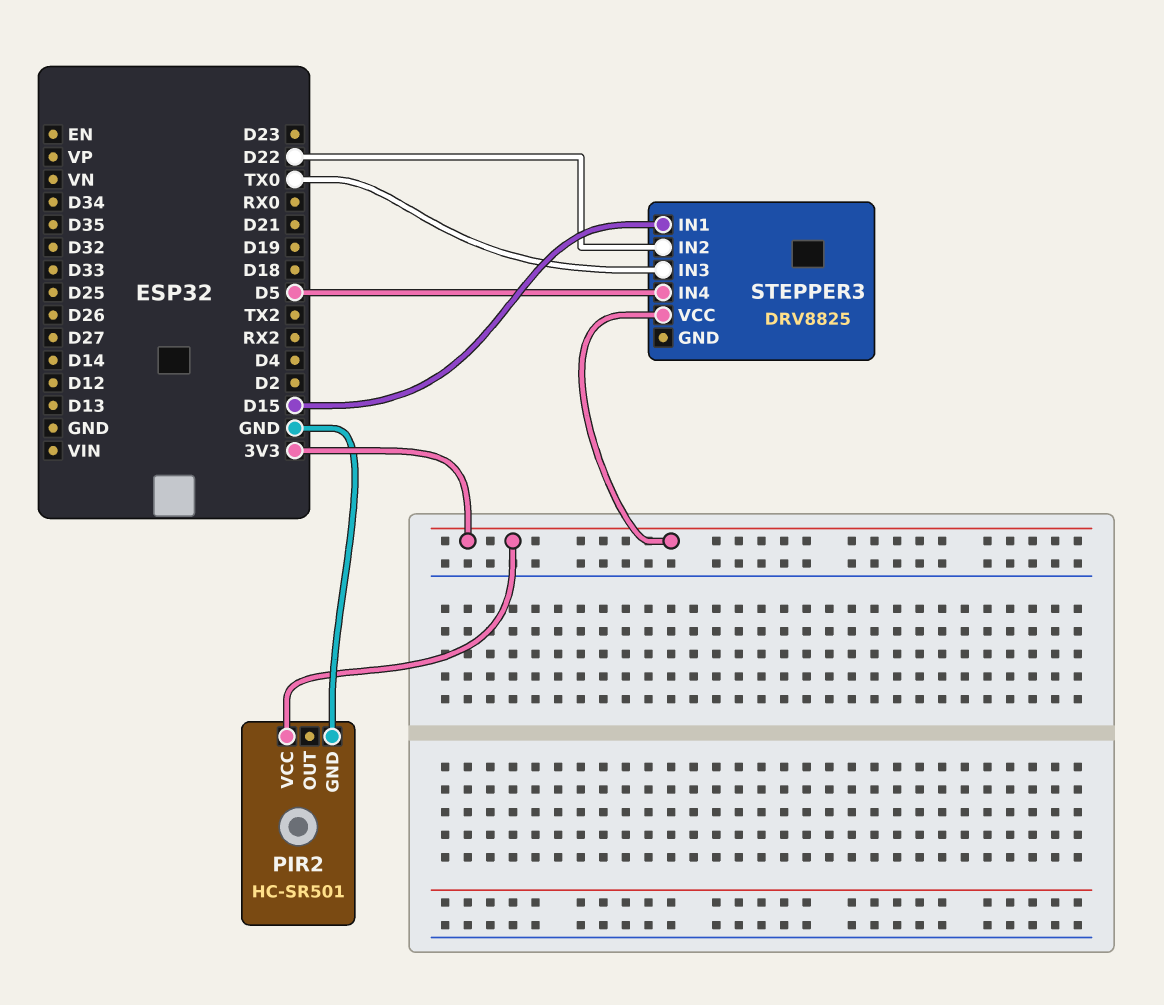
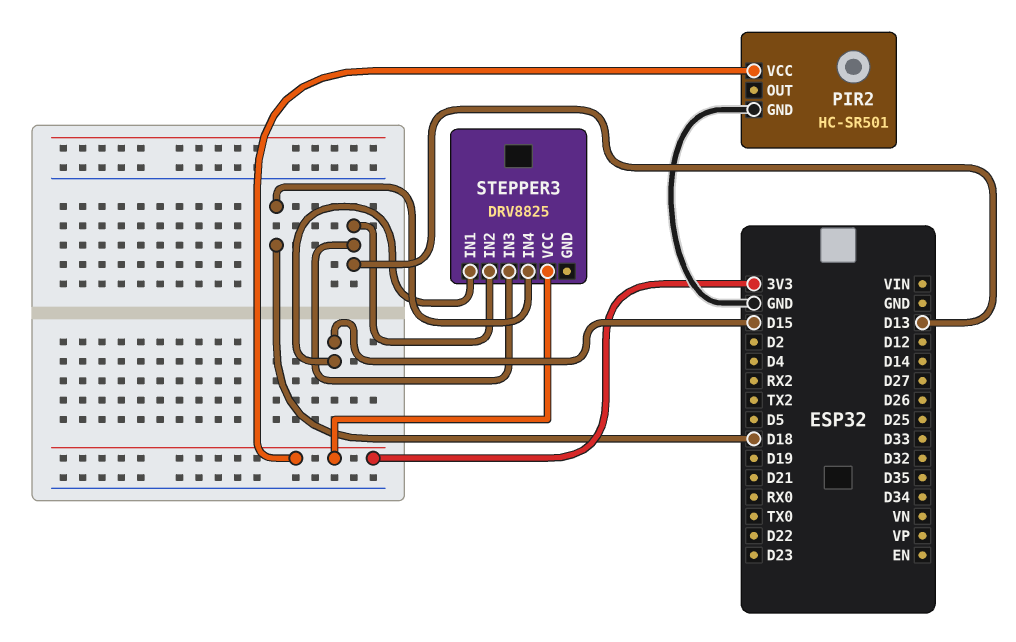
STEPPER3 pin IN2: D22 -> D13
STEPPER3 pin IN3: TX0 -> D13
STEPPER3 pin IN4: D5 -> D18

